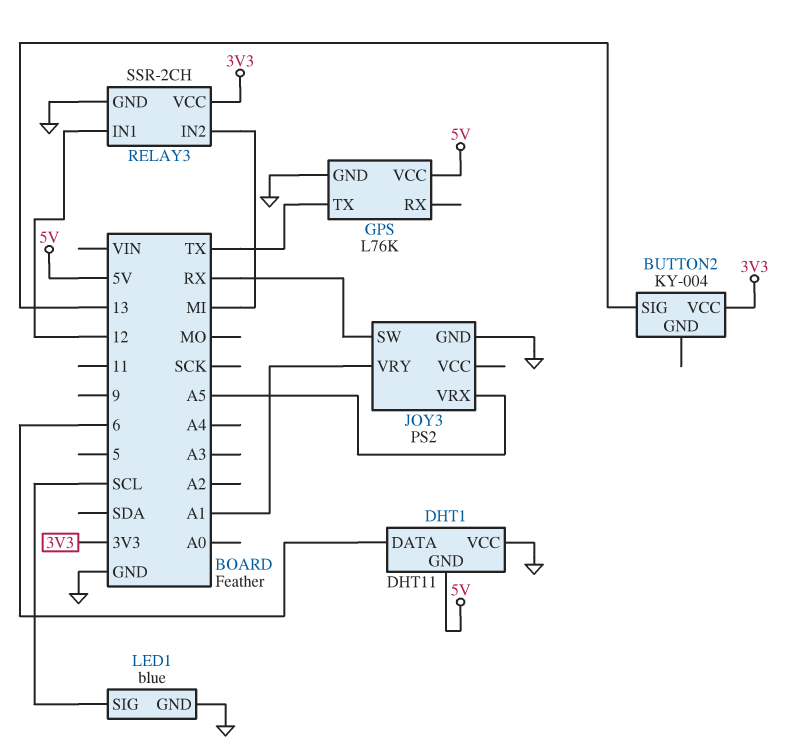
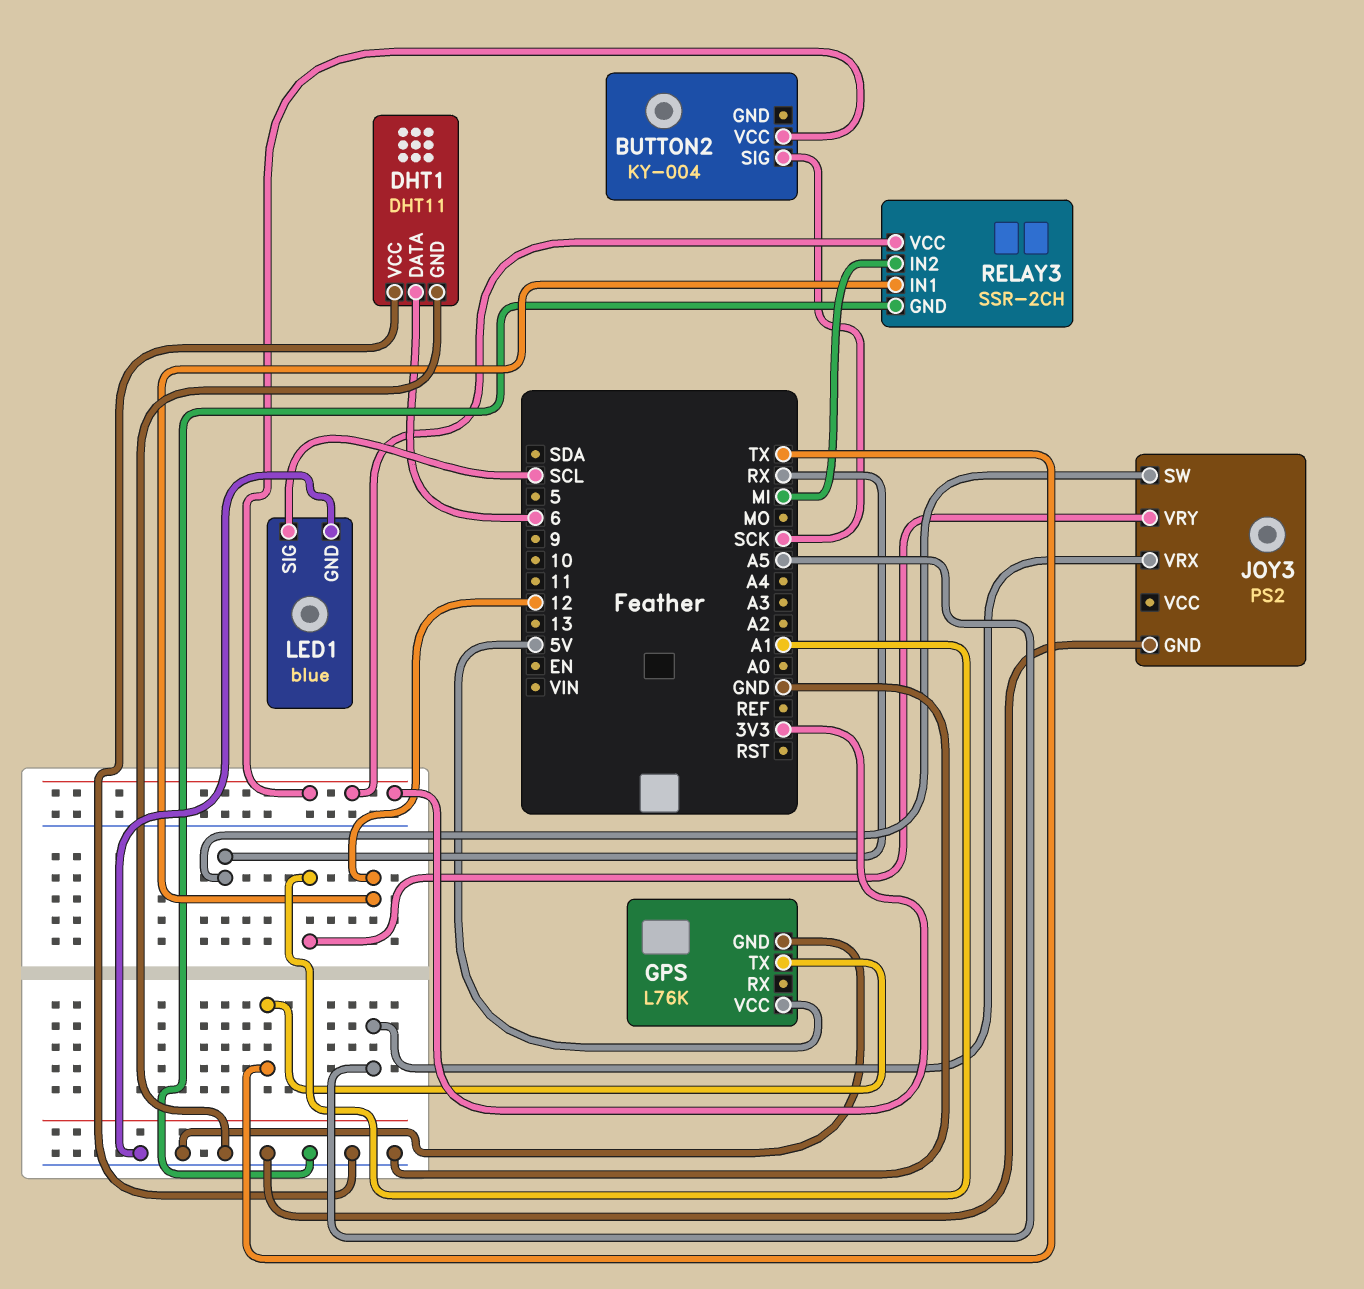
BUTTON2 pin SIG: 13 -> SCK
DHT1 pin GND: 5V -> GND

